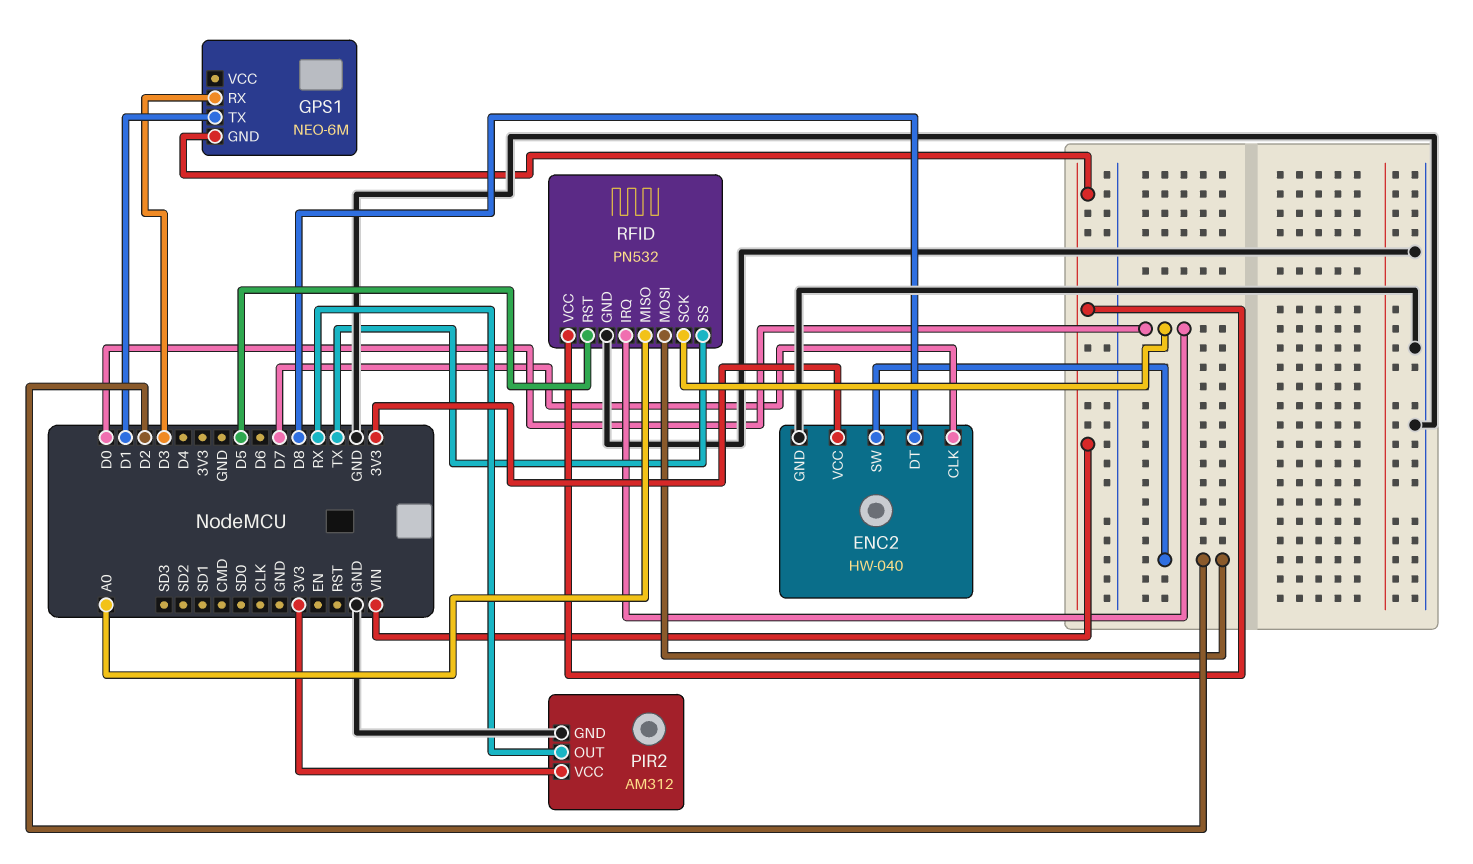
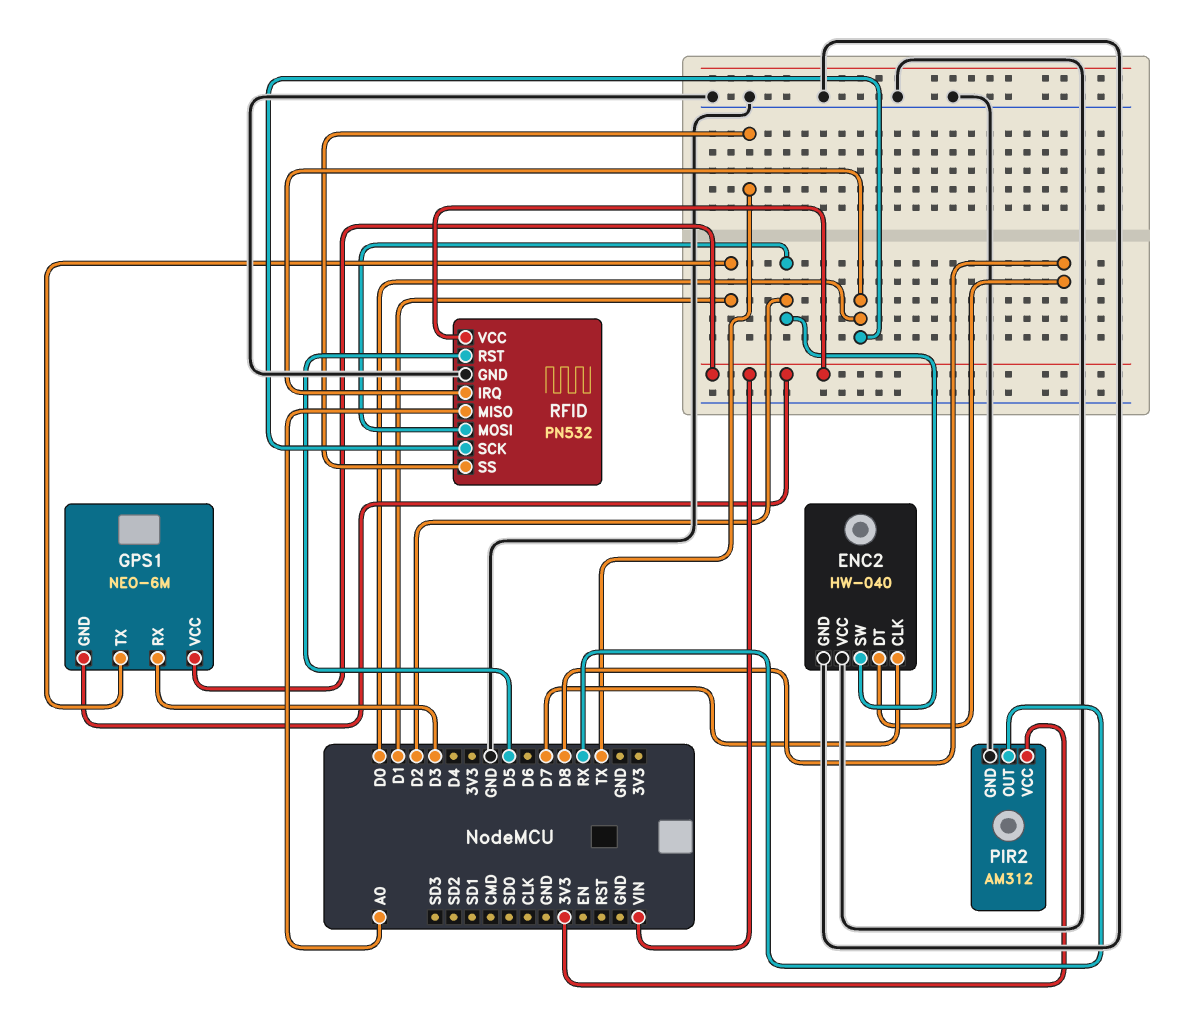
ENC2 pin VCC: 3V3 -> GND
GPS1 pin VCC: none -> VIN

